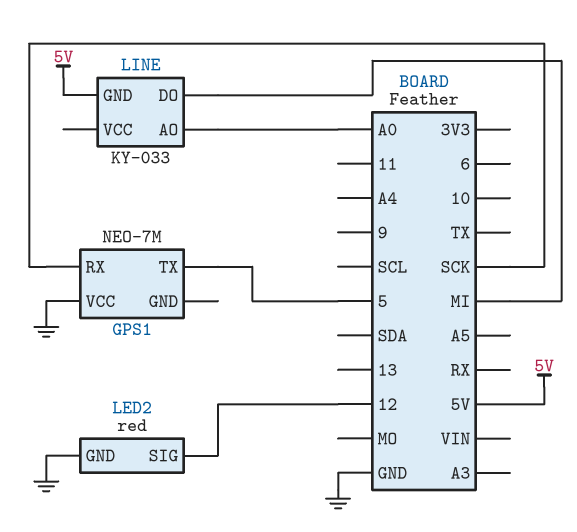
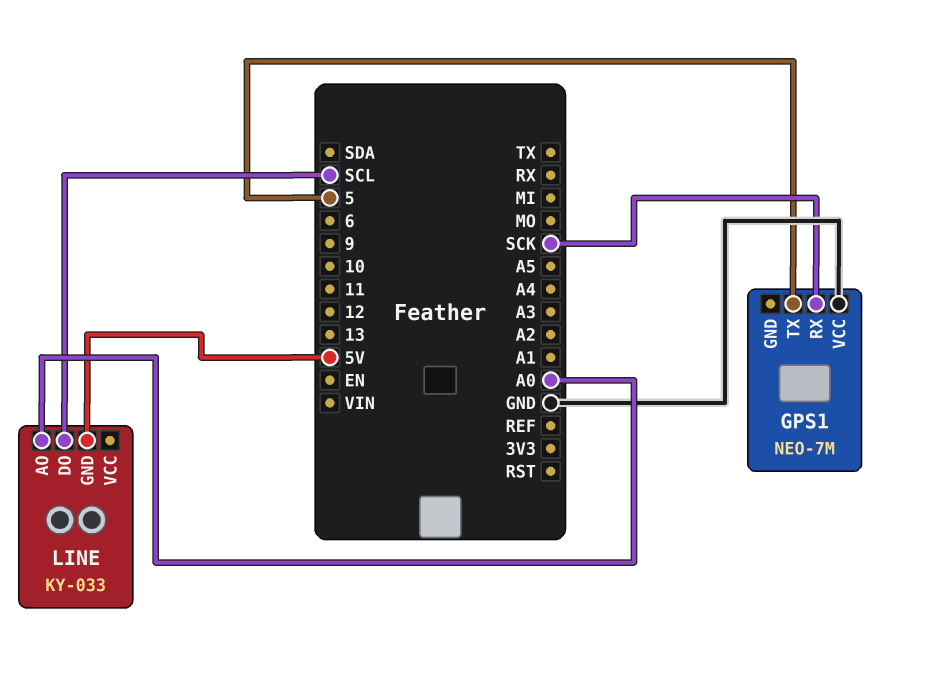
LED2: red -> none
LED2 pin GND: GND -> none
LED2 pin SIG: 12 -> none
LINE pin DO: MI -> SCL

